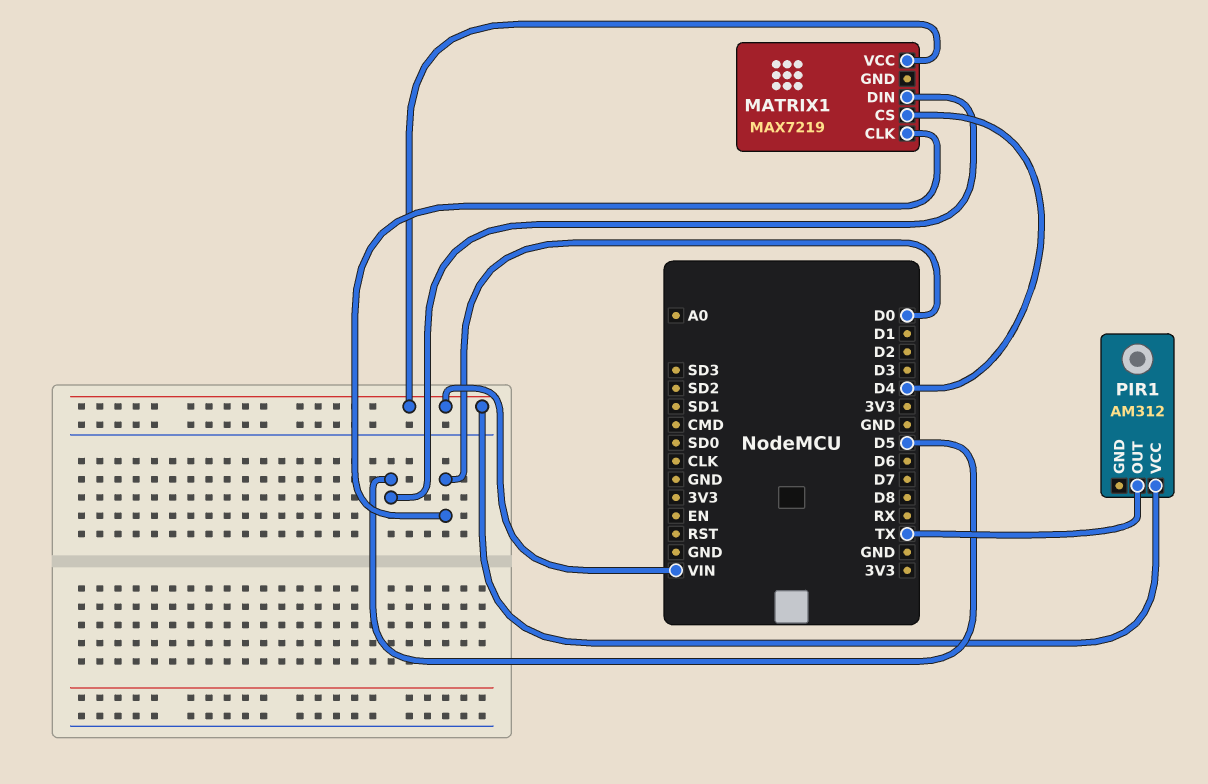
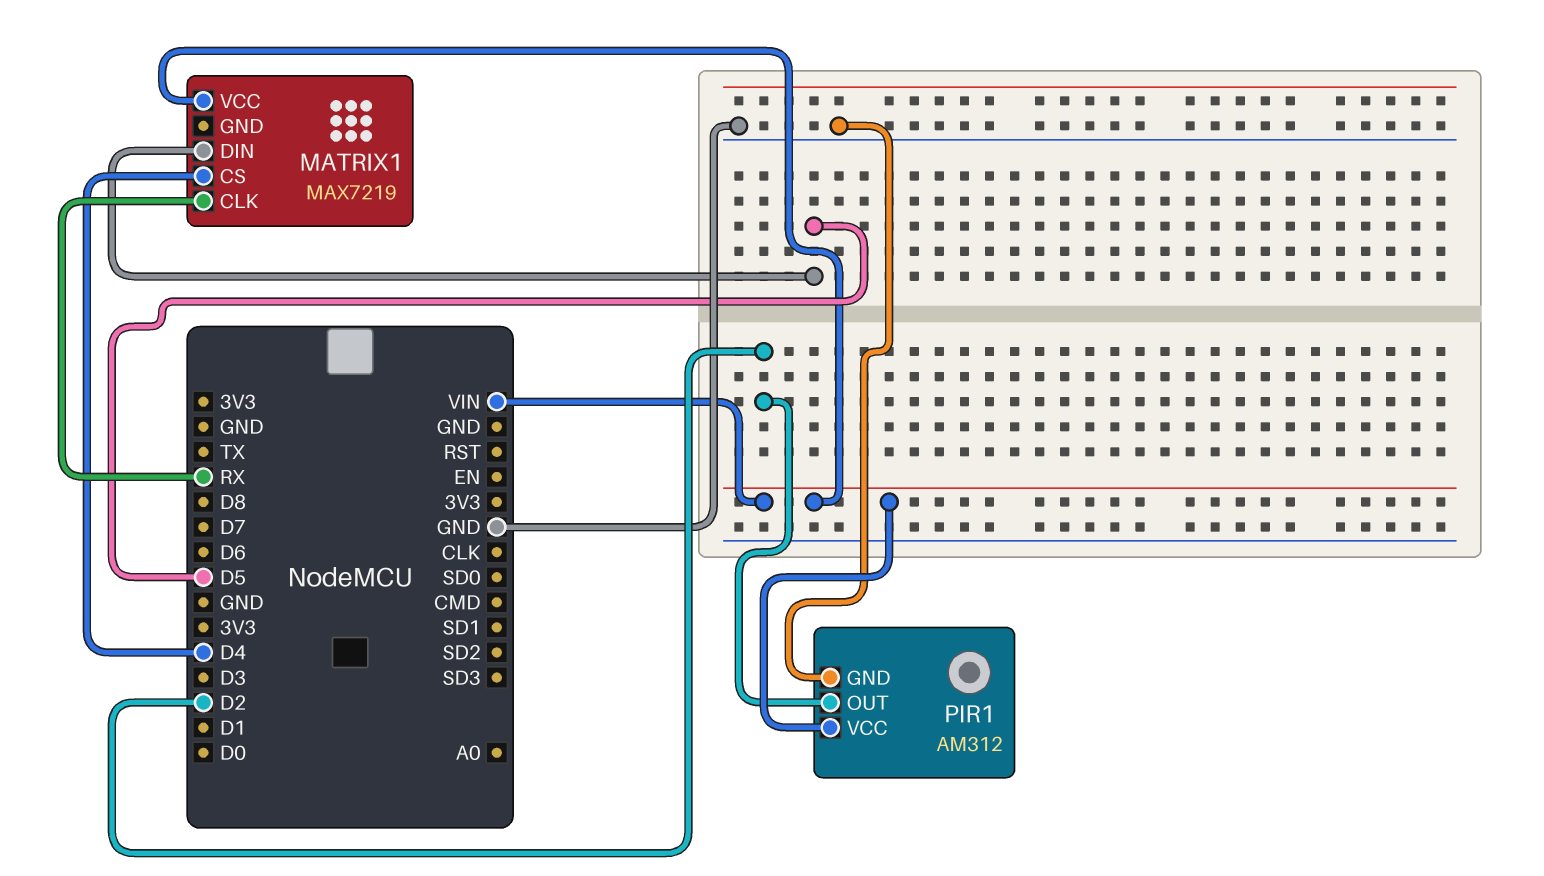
MATRIX1 pin CLK: D0 -> RX
PIR1 pin GND: none -> GND
PIR1 pin OUT: TX -> D2

